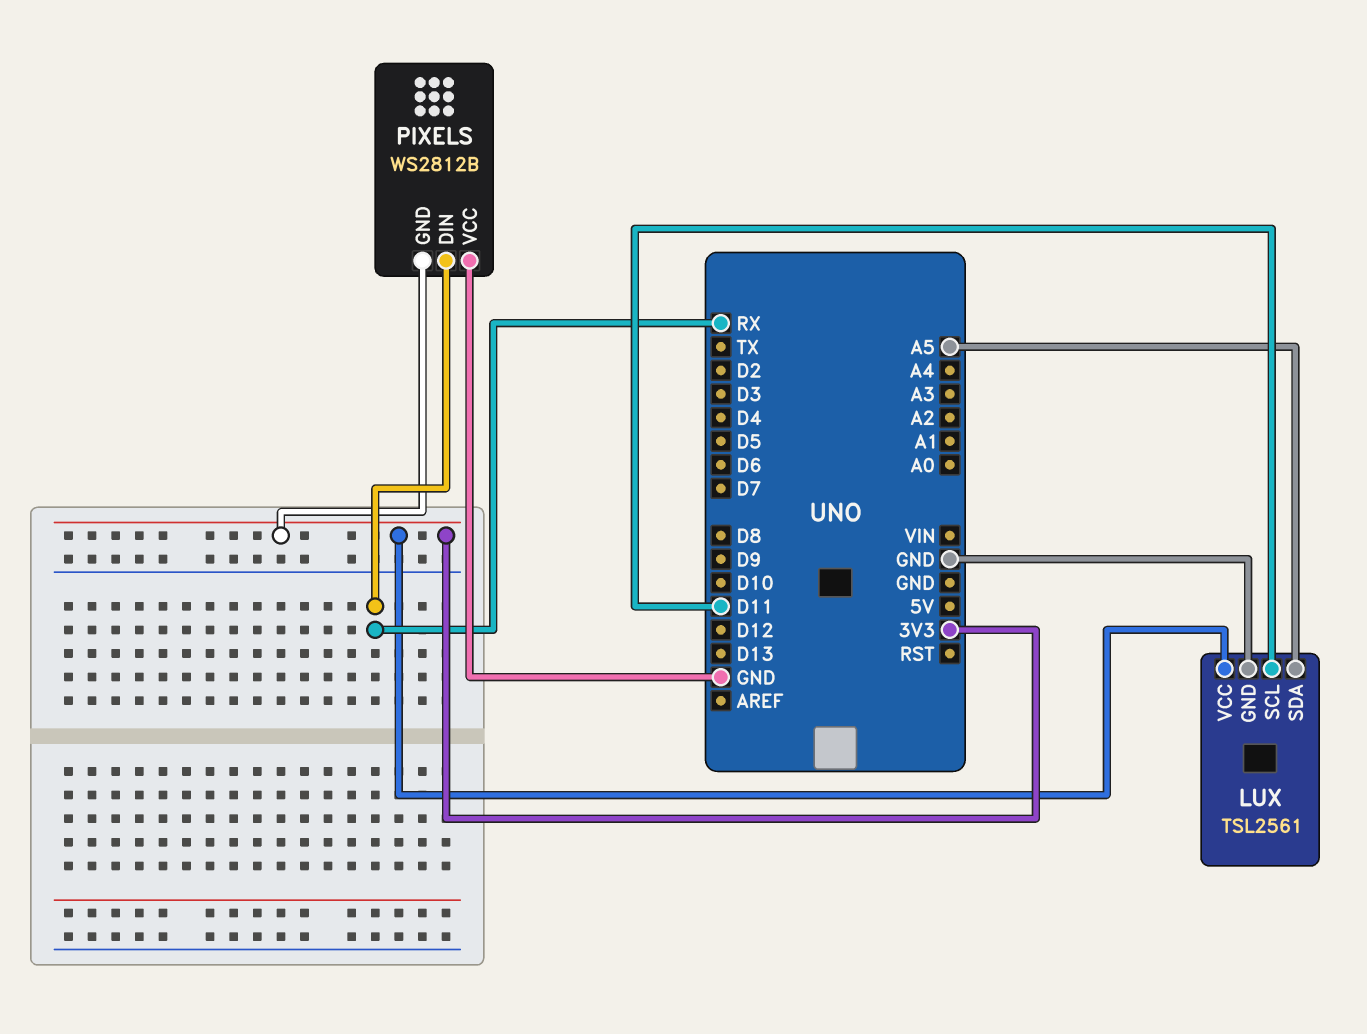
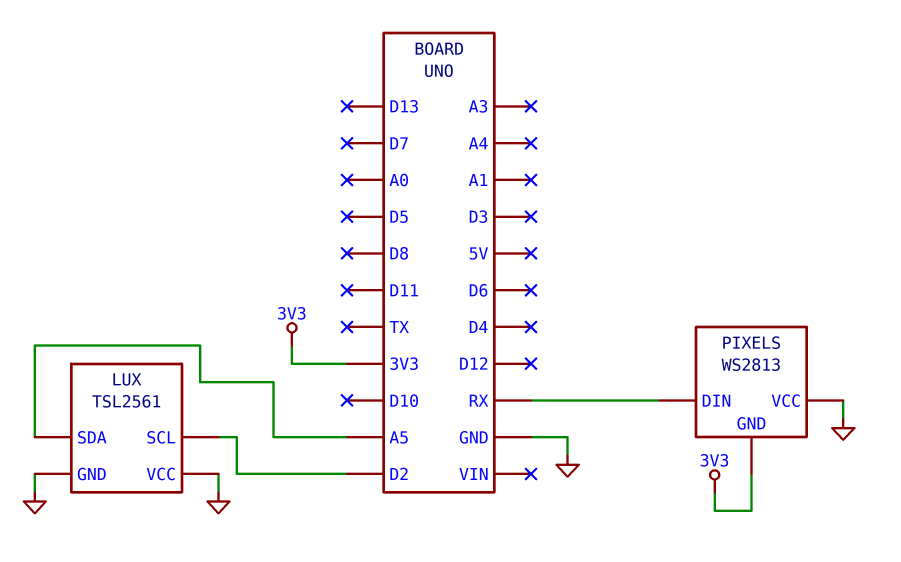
LUX pin SCL: D11 -> D2
LUX pin VCC: 3V3 -> GND
PIXELS: WS2812B -> WS2813

